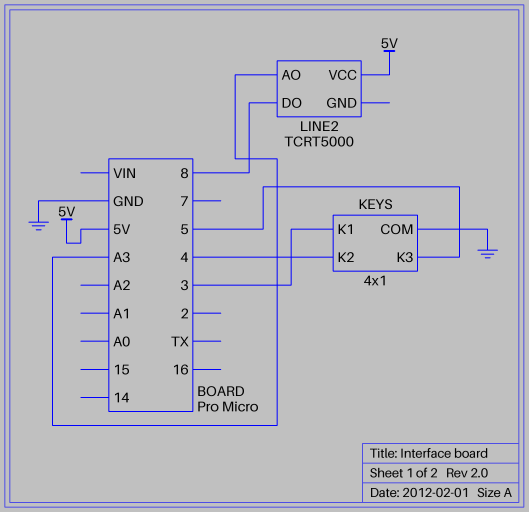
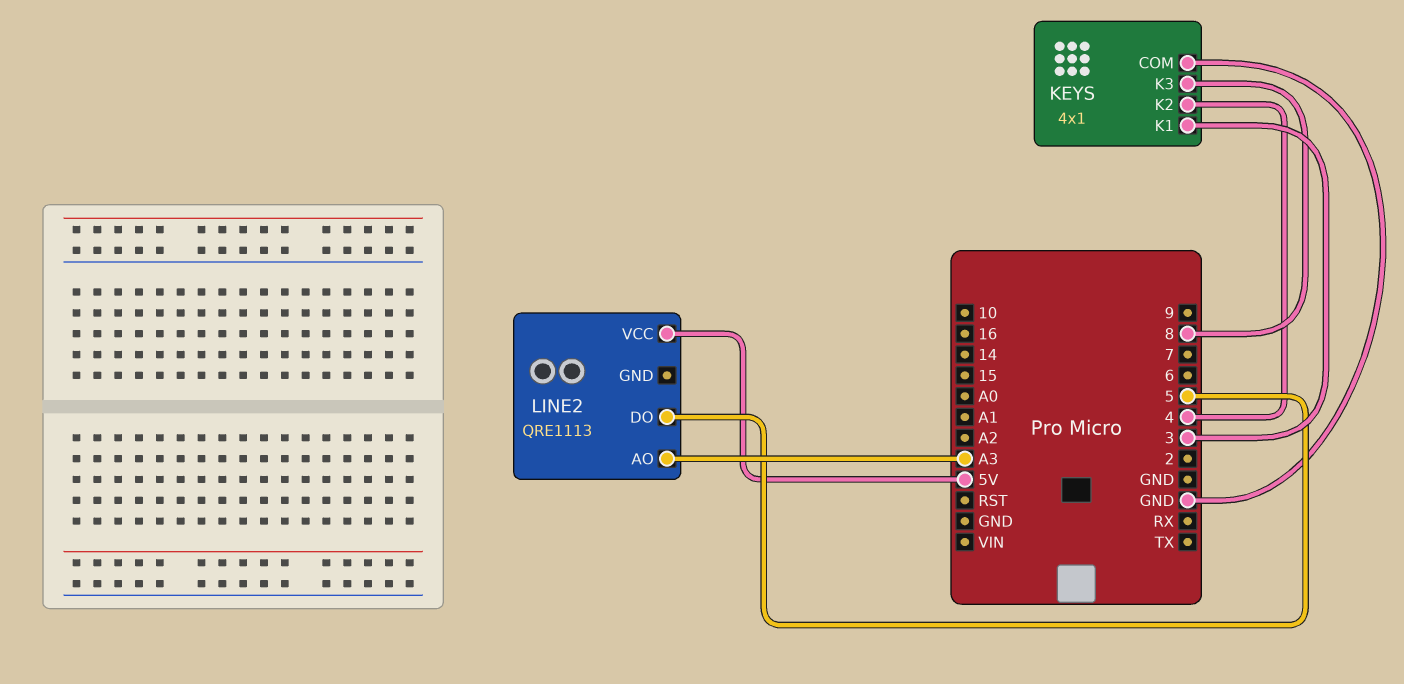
KEYS pin K3: 5 -> 8
LINE2: TCRT5000 -> QRE1113
LINE2 pin DO: 8 -> 5

